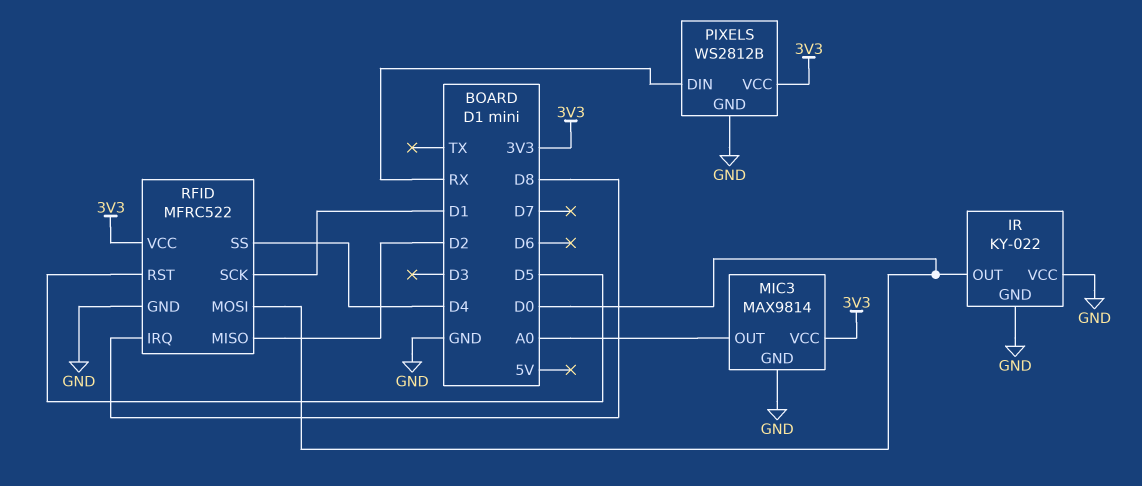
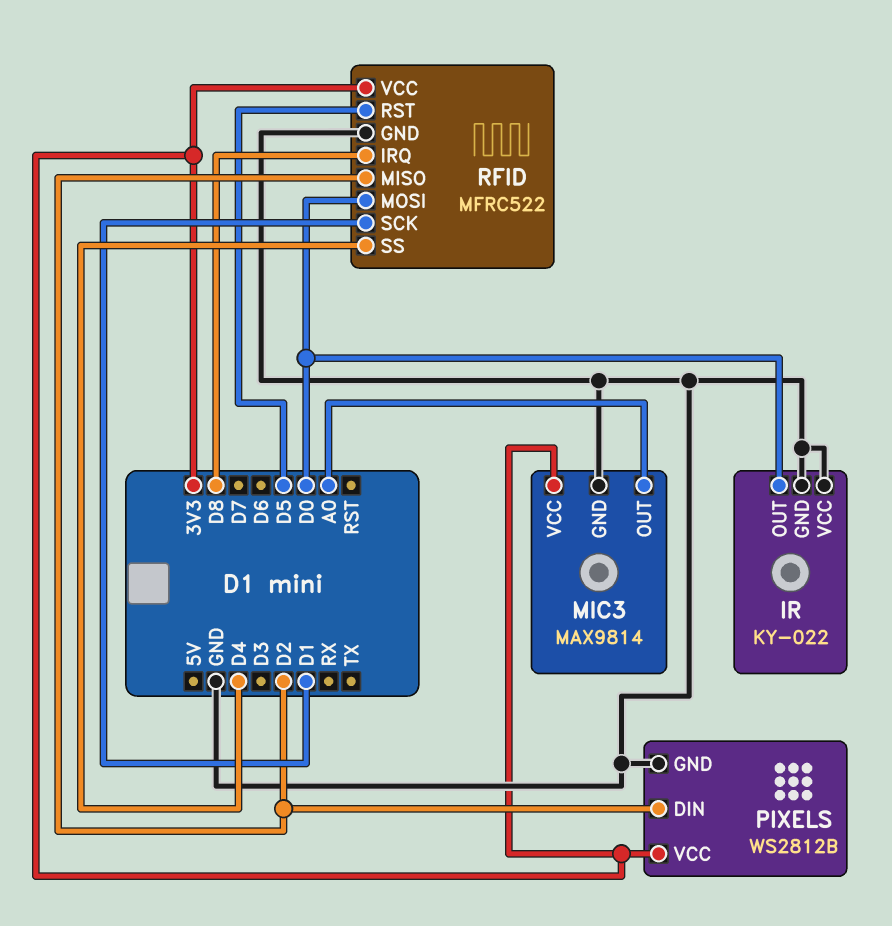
PIXELS pin DIN: RX -> D2

